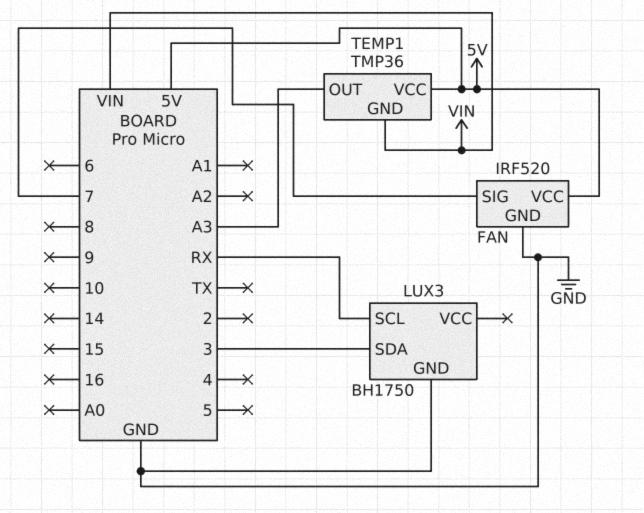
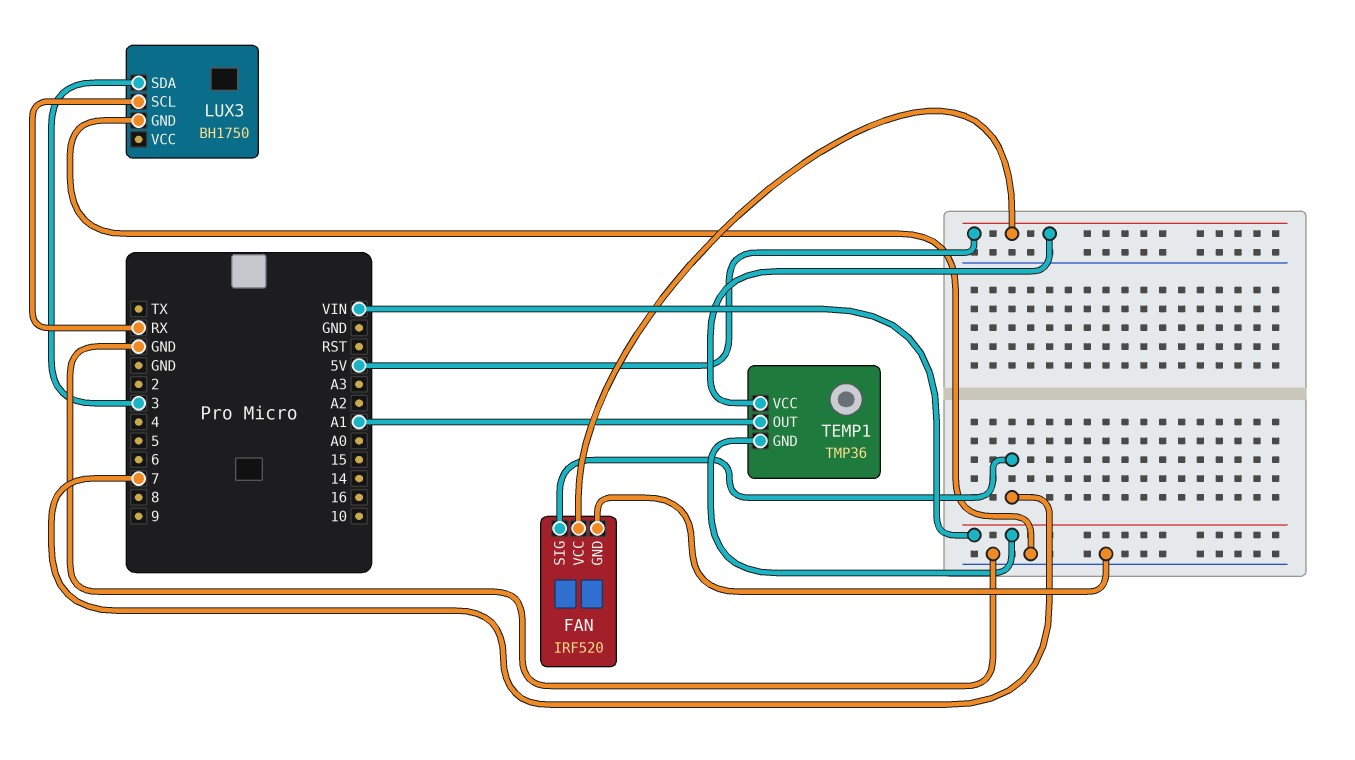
TEMP1 pin OUT: A3 -> A1

